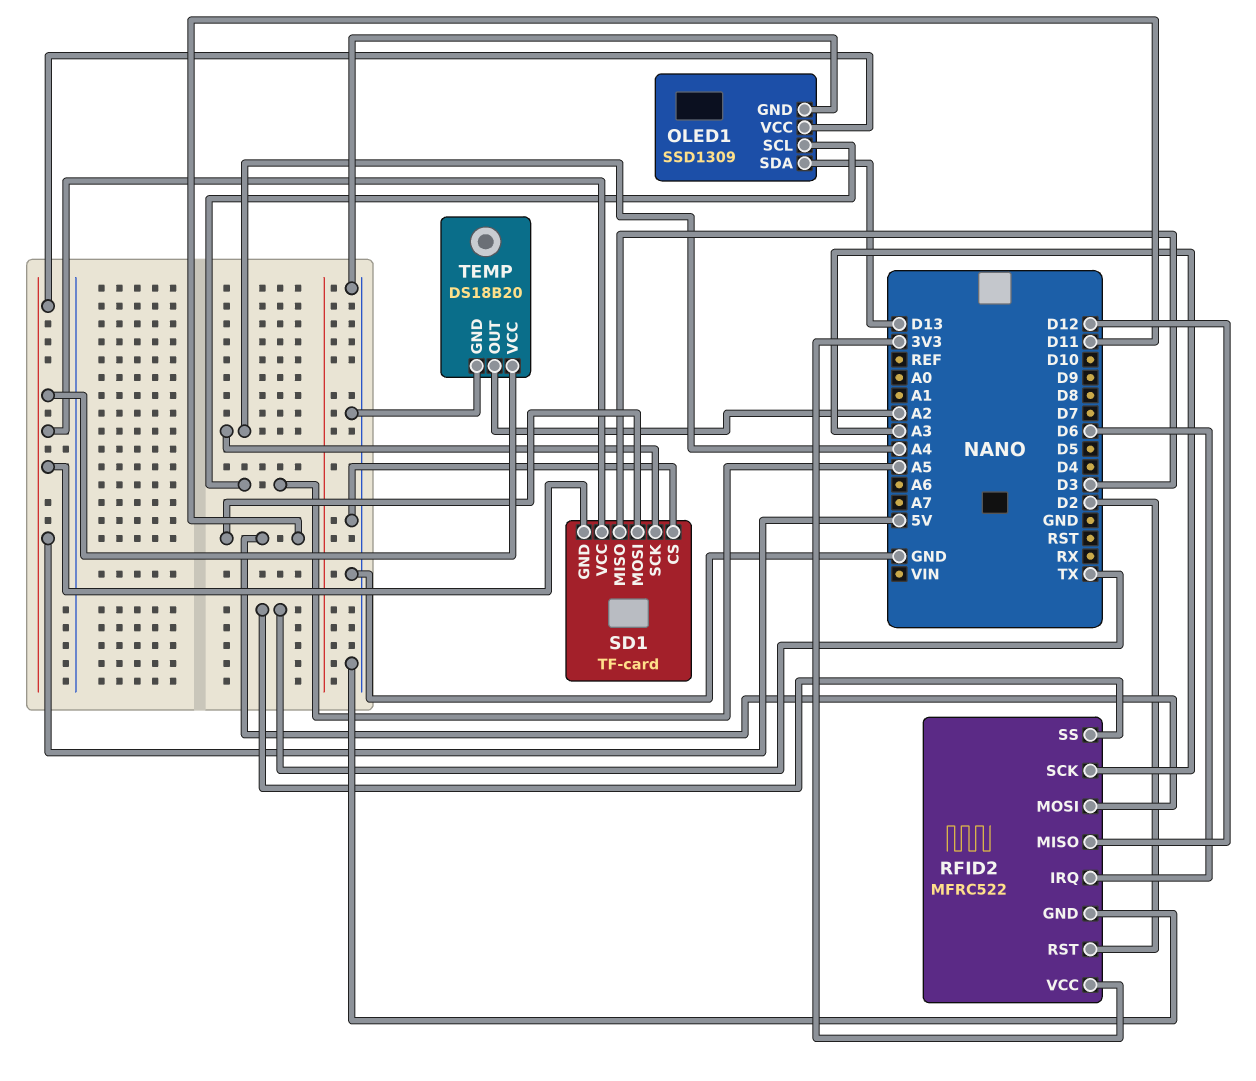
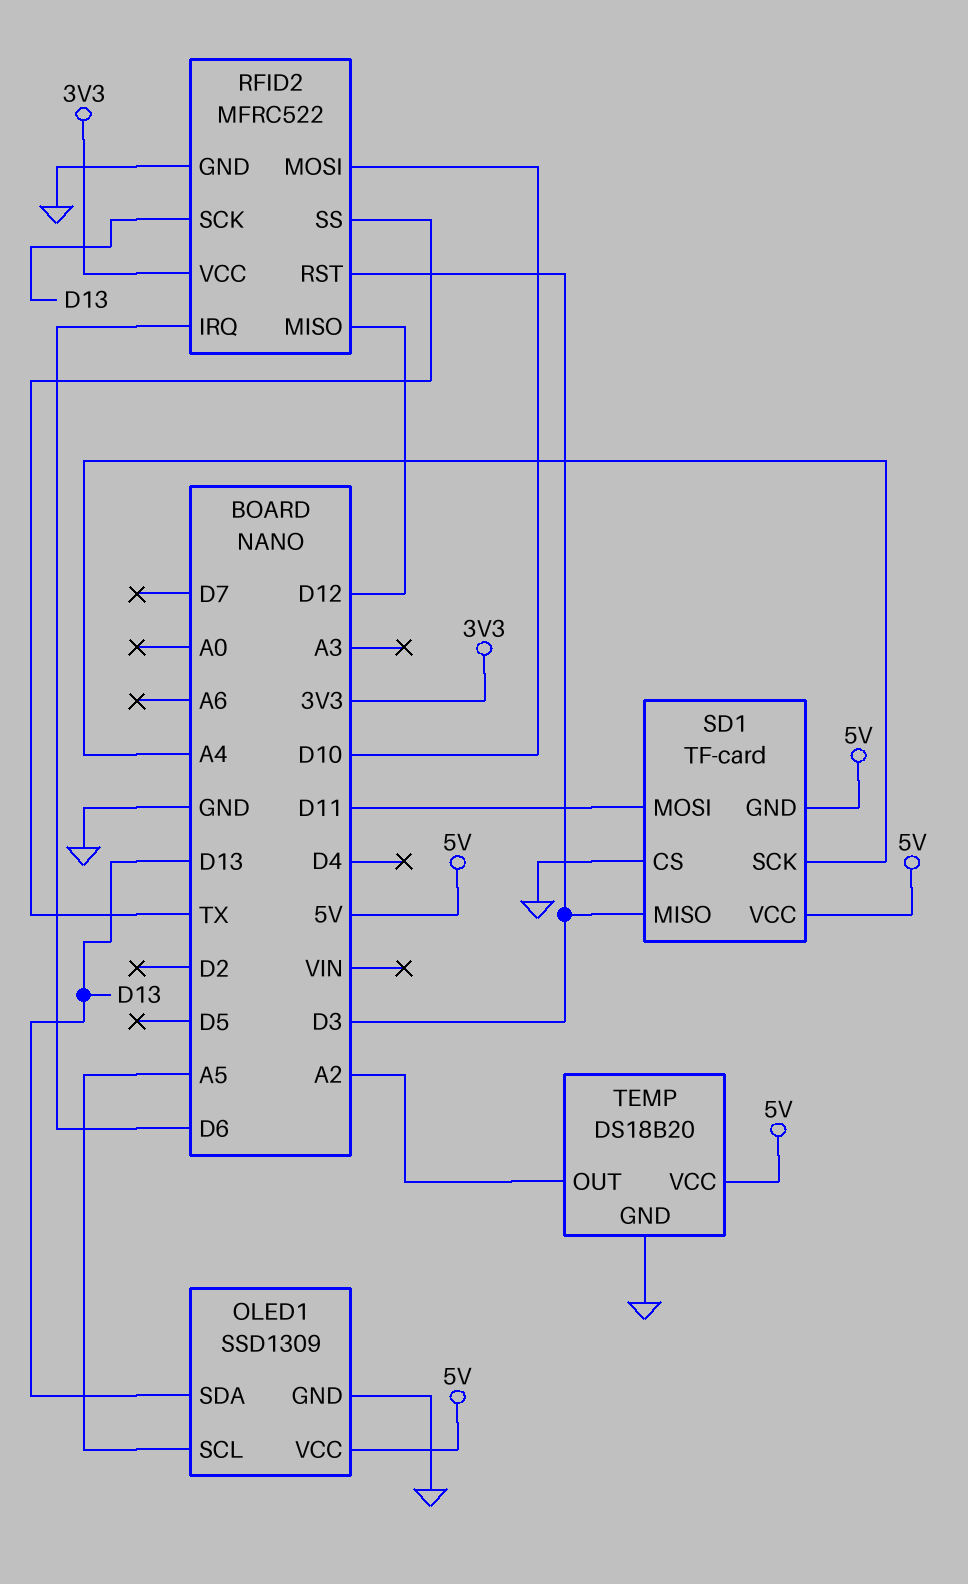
RFID2 pin MOSI: D11 -> D10
RFID2 pin RST: D2 -> D3
RFID2 pin SCK: A3 -> D13

